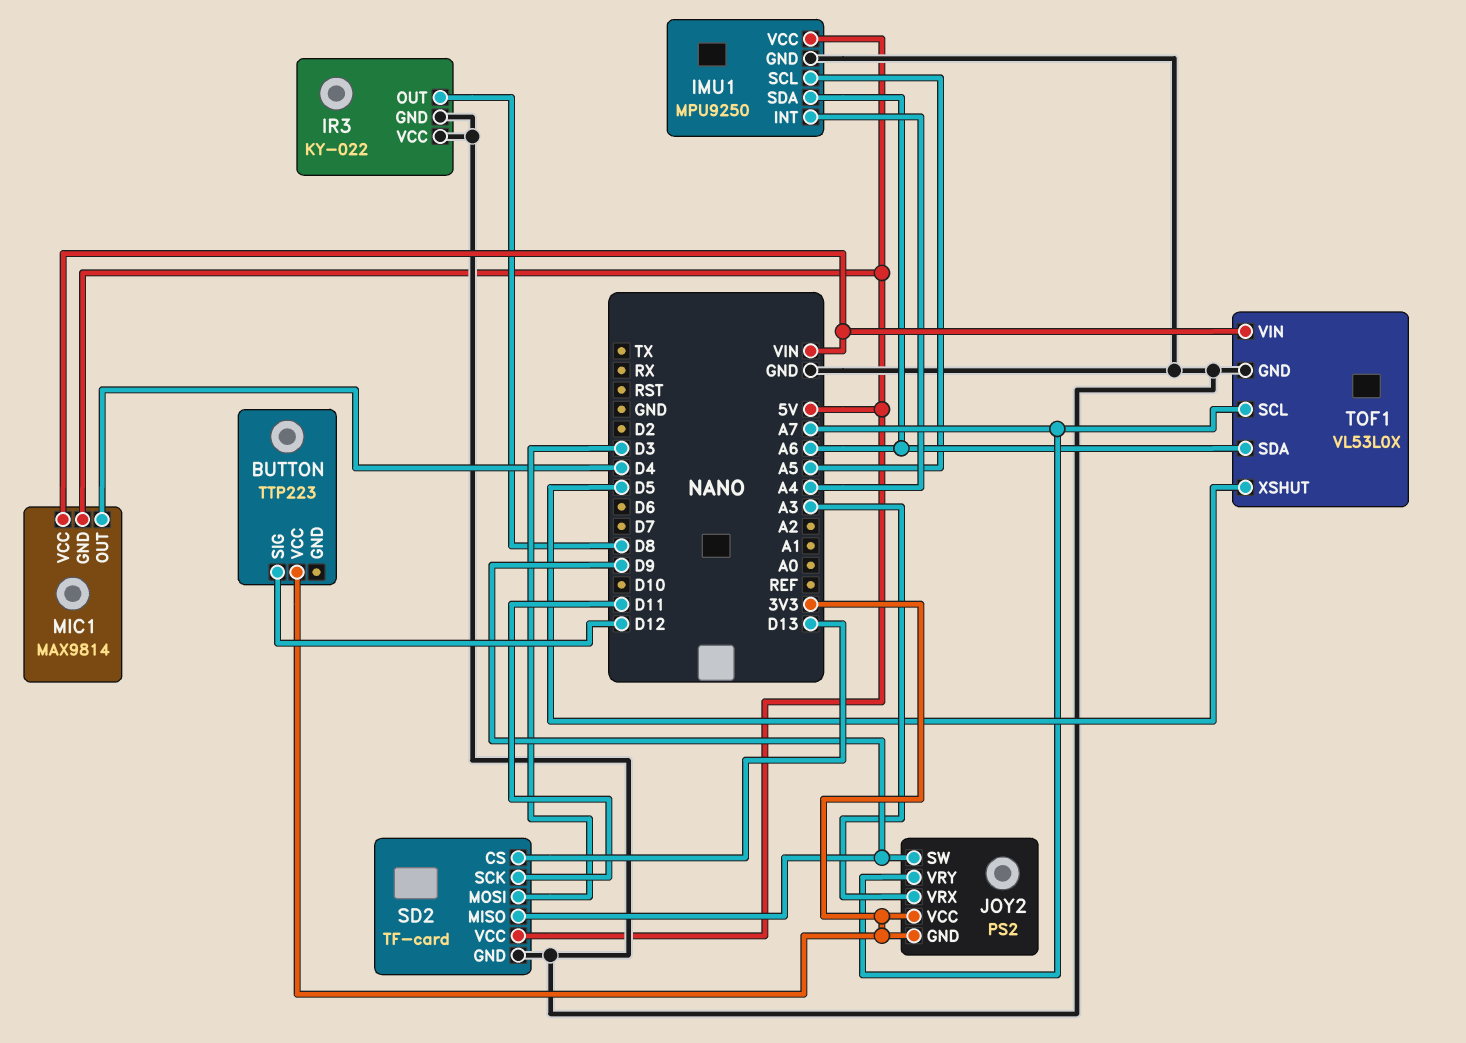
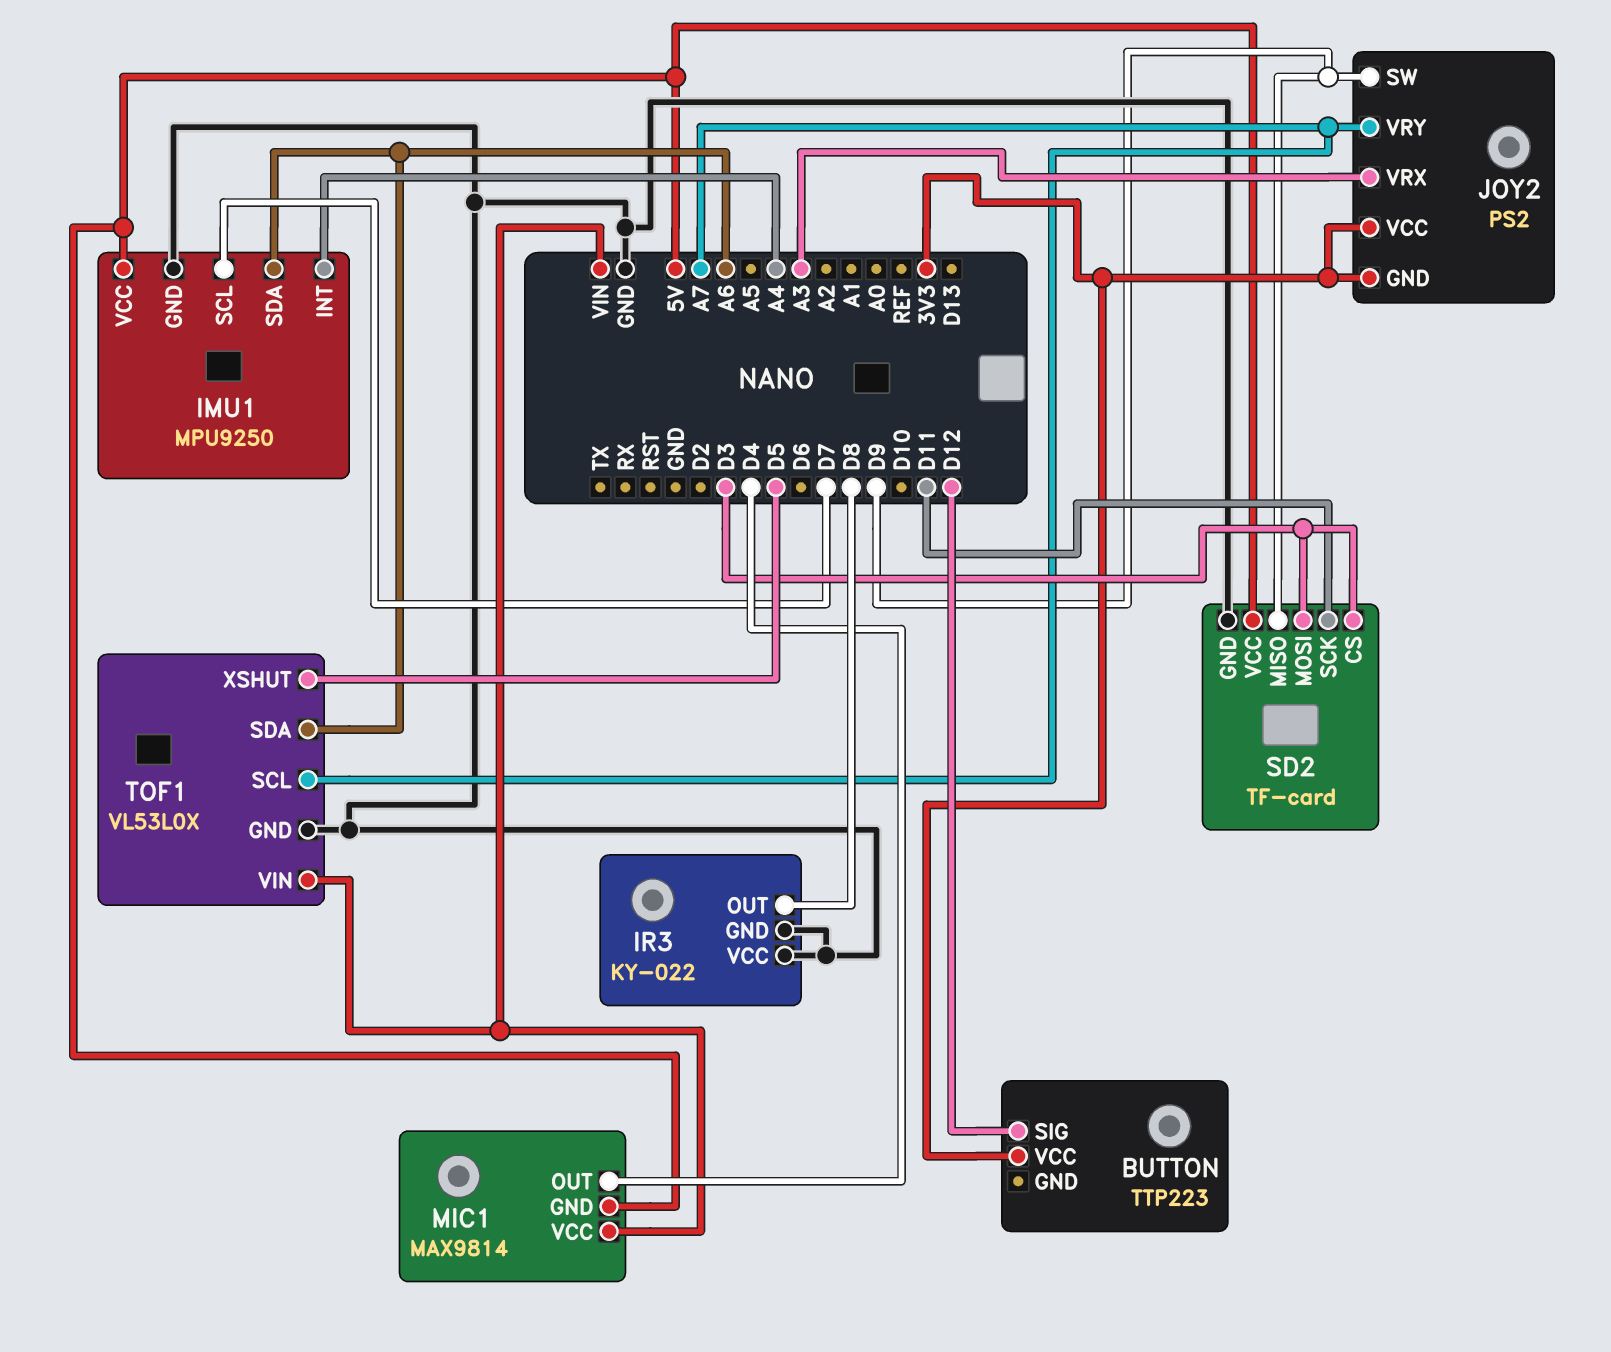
IMU1 pin SCL: A5 -> D7
SD2 pin CS: D13 -> D3

